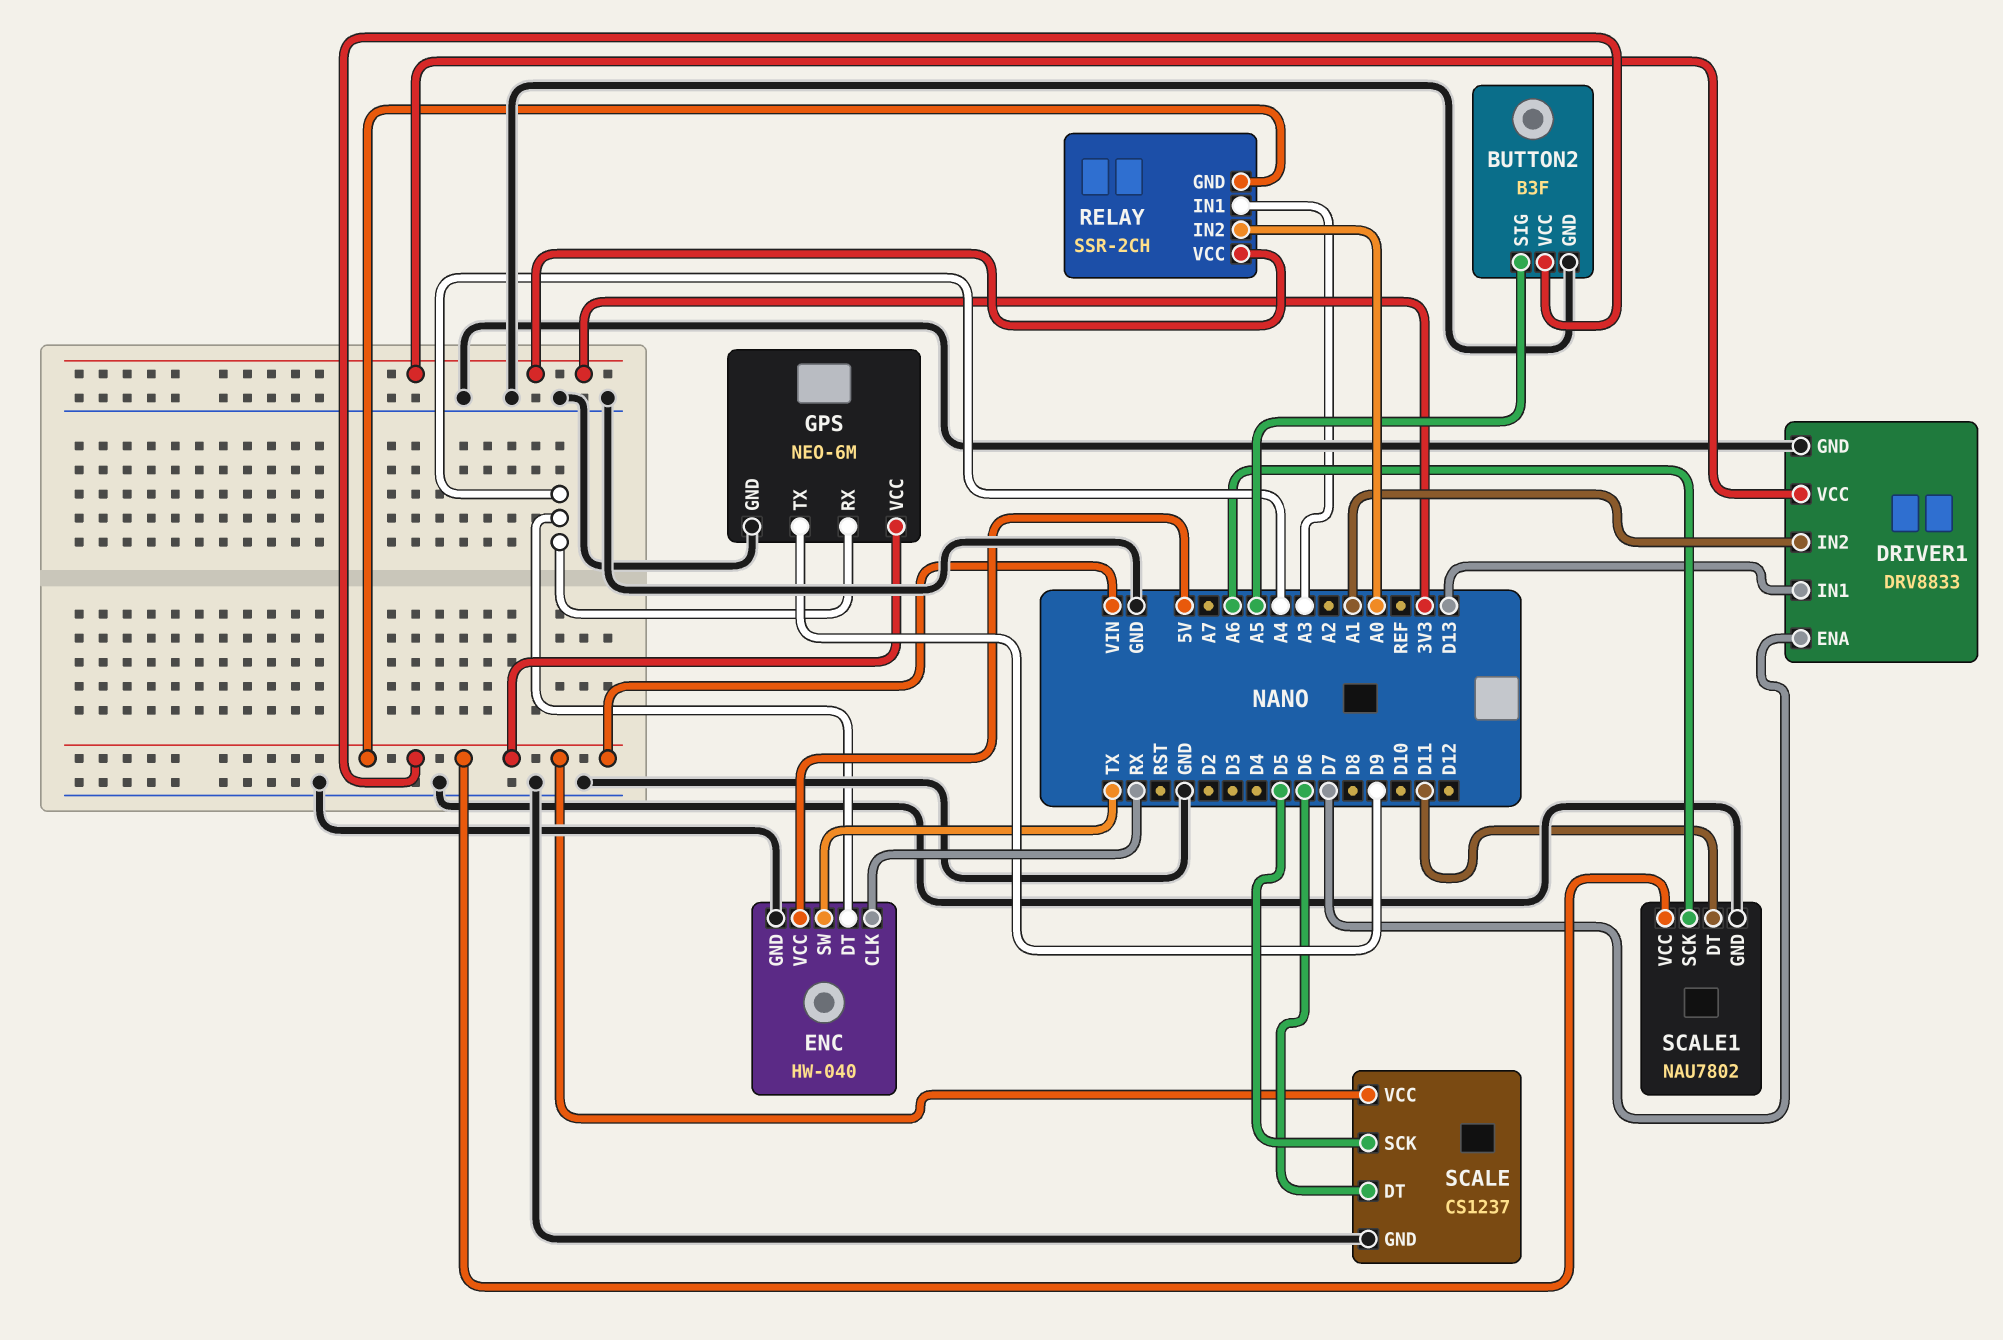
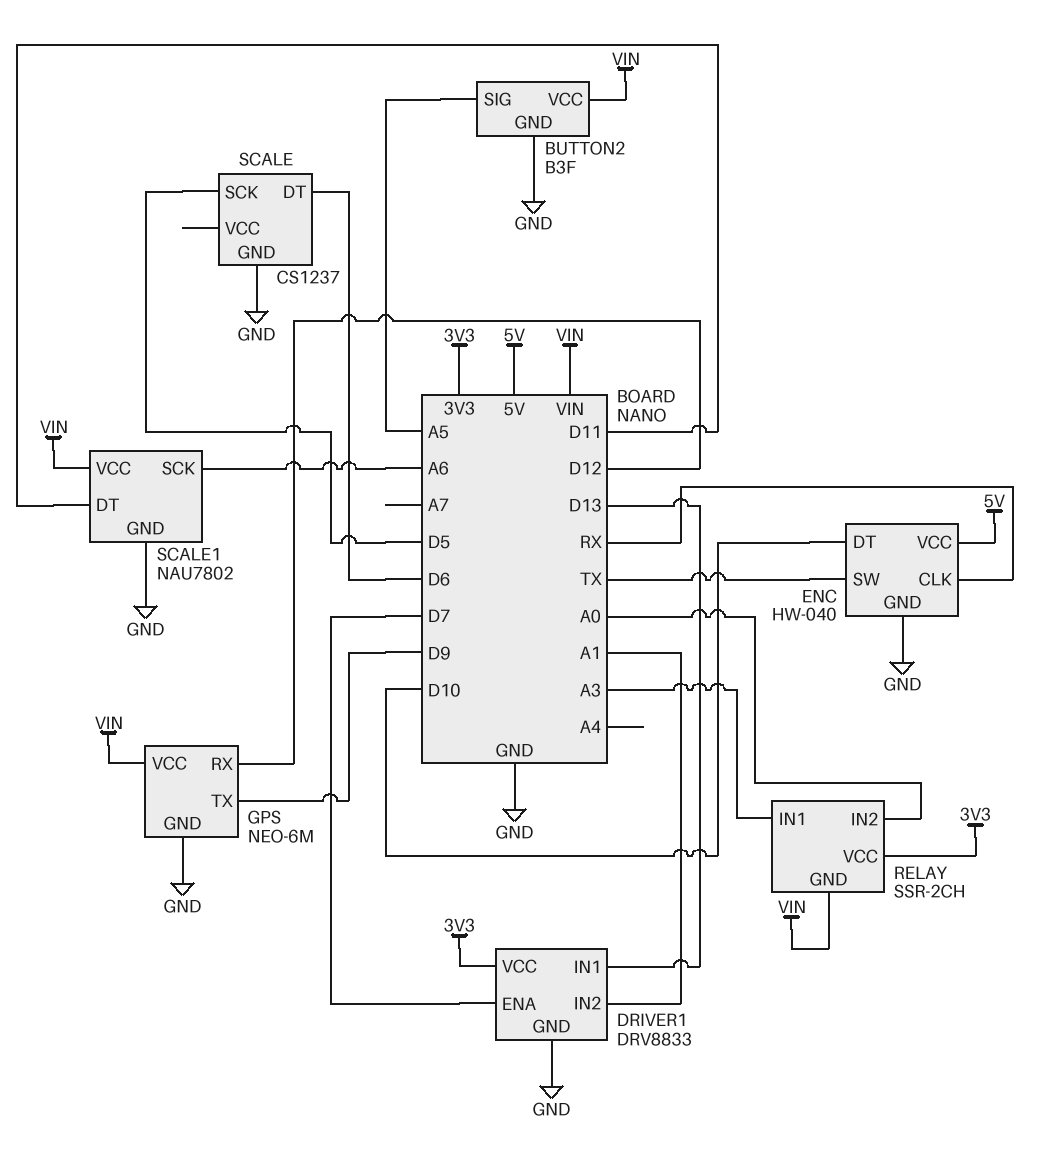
ENC pin DT: A4 -> D10
GPS pin RX: A4 -> D12
SCALE pin VCC: VIN -> none

